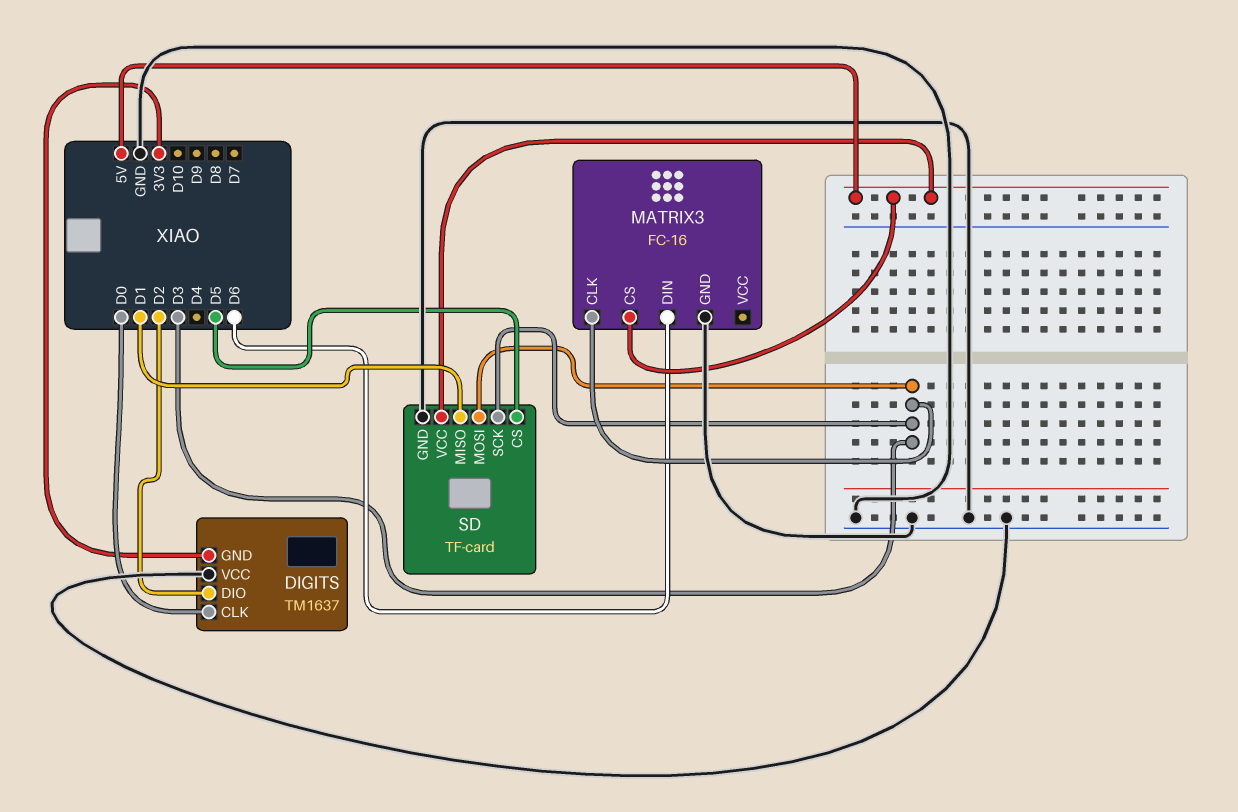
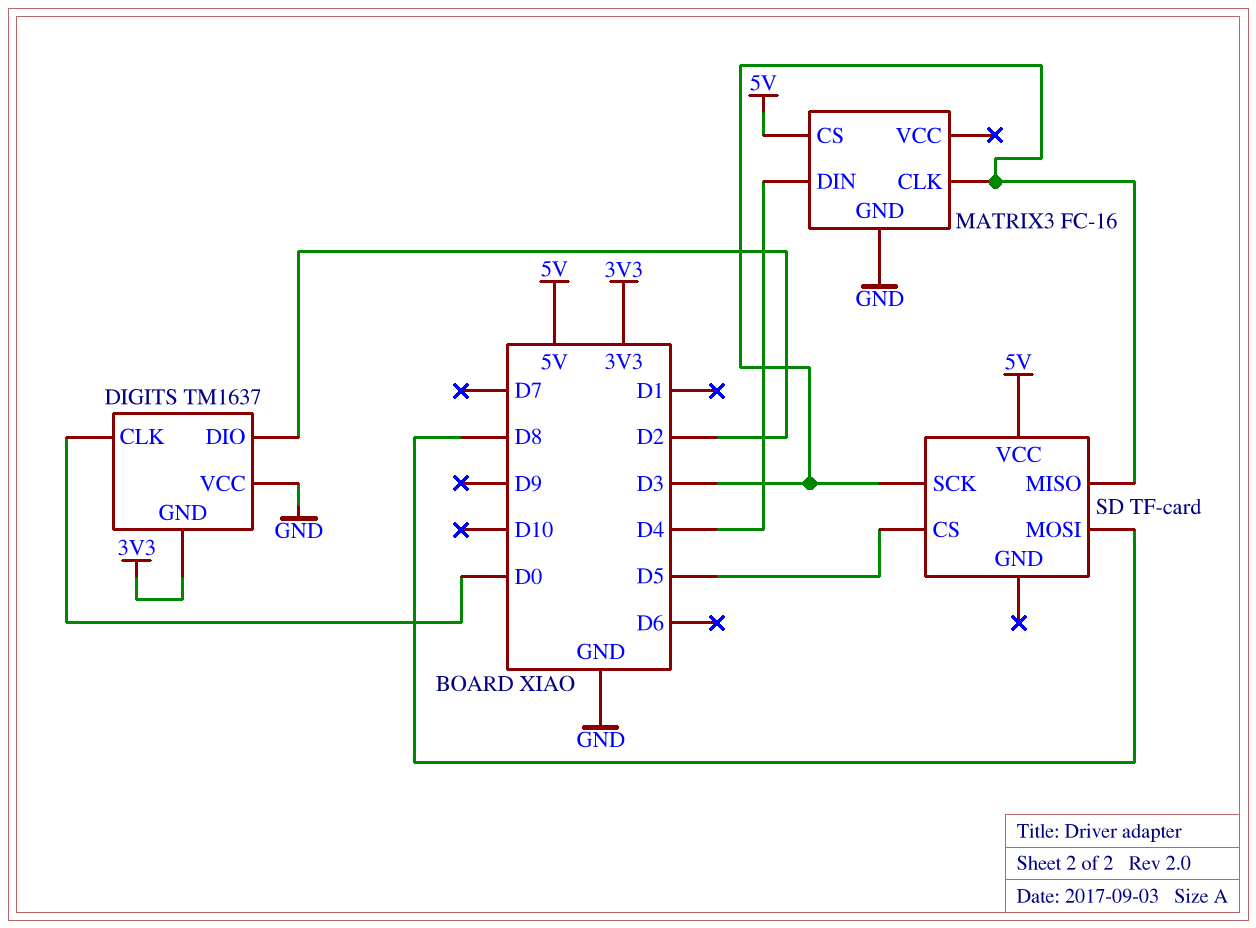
MATRIX3 pin DIN: D6 -> D4
SD pin GND: GND -> none
SD pin MISO: D1 -> D3
SD pin MOSI: D3 -> D8

